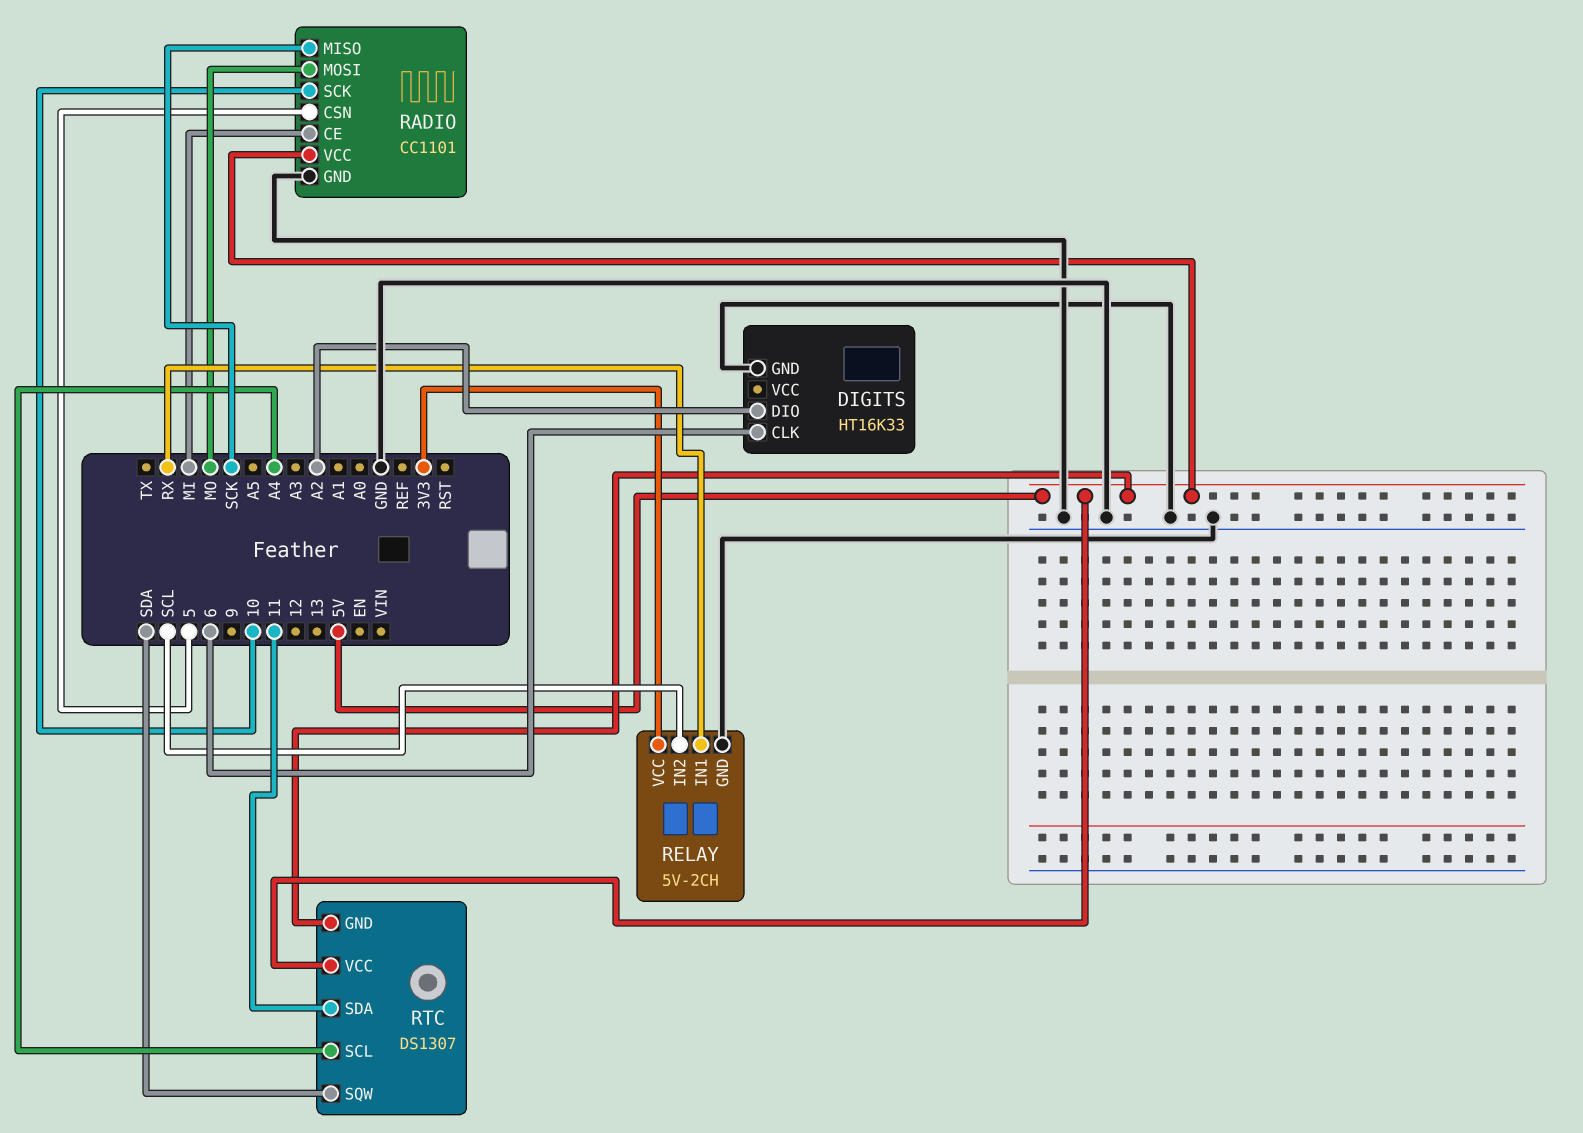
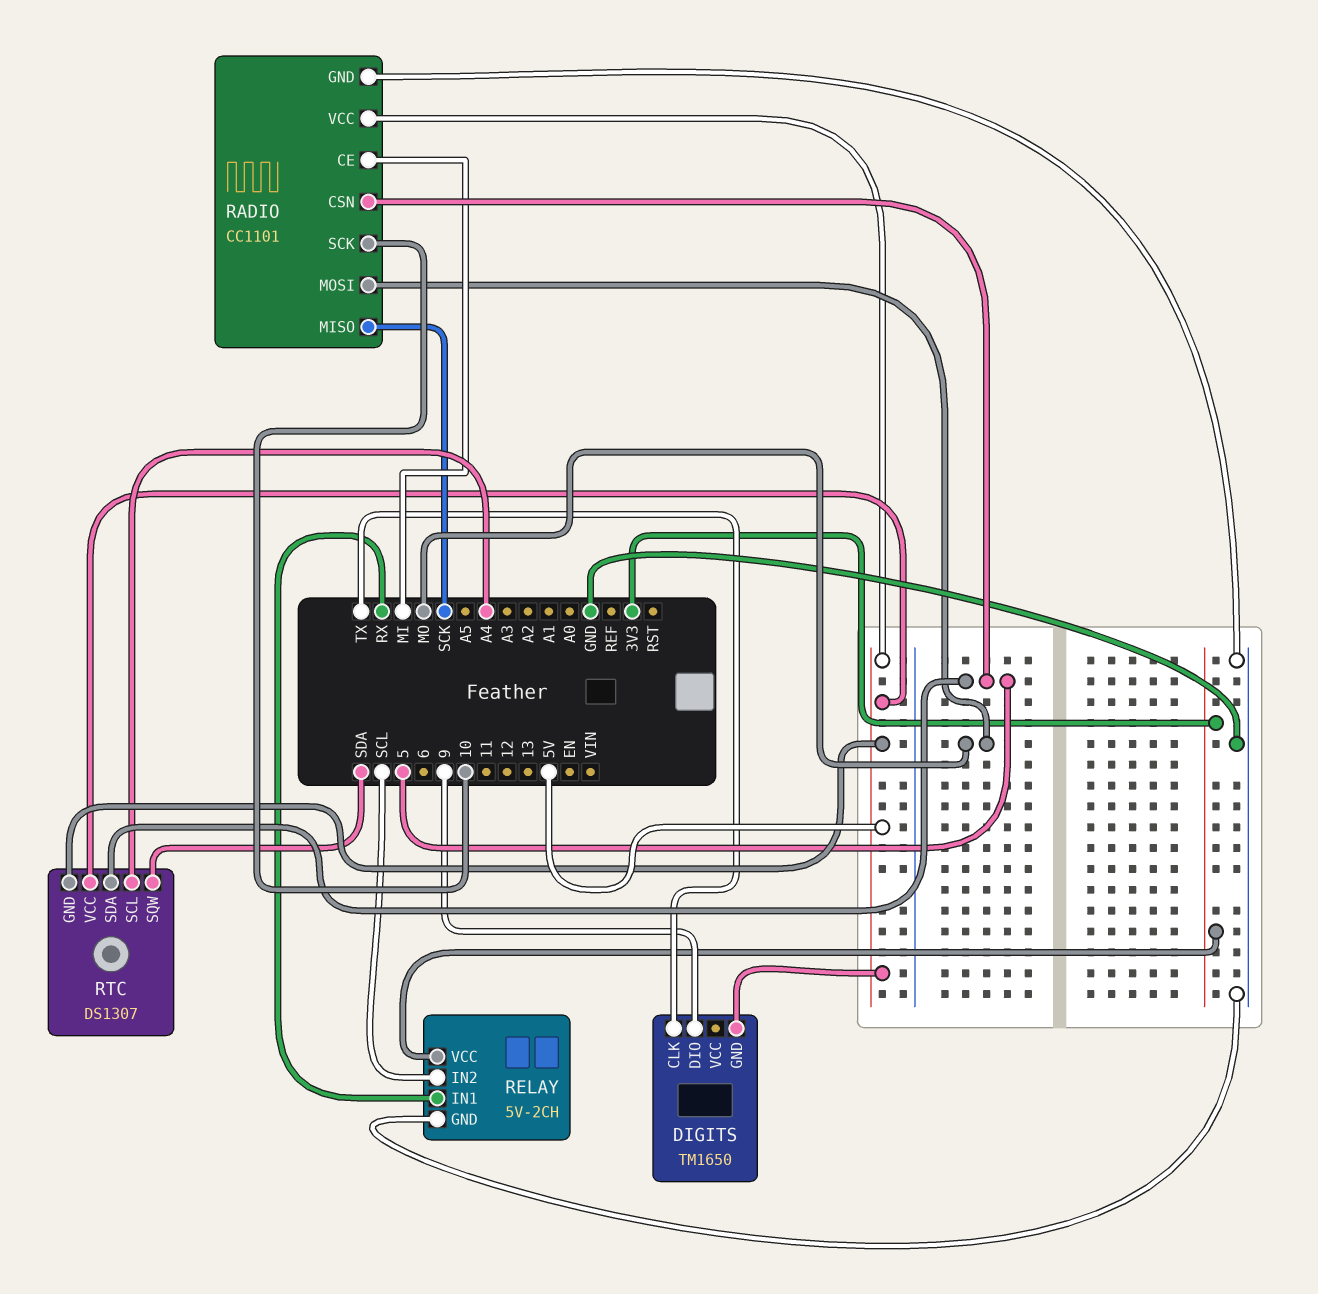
DIGITS: HT16K33 -> TM1650
DIGITS pin CLK: 6 -> TX
DIGITS pin DIO: A2 -> 9
DIGITS pin GND: GND -> 5V
RTC pin SDA: 11 -> 5

